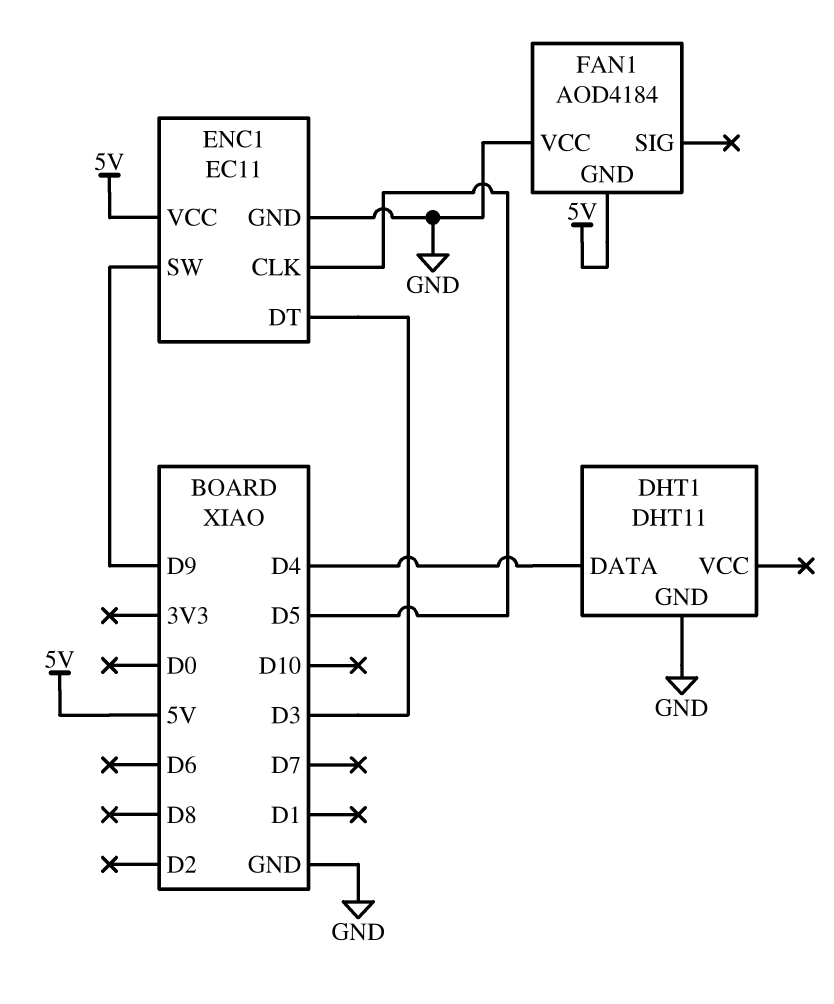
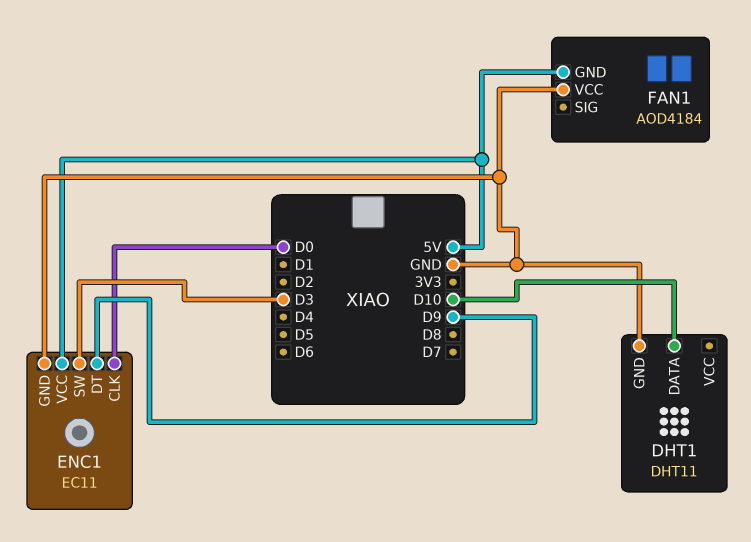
DHT1 pin DATA: D4 -> D10
ENC1 pin CLK: D5 -> D0
ENC1 pin DT: D3 -> D9
ENC1 pin SW: D9 -> D3

